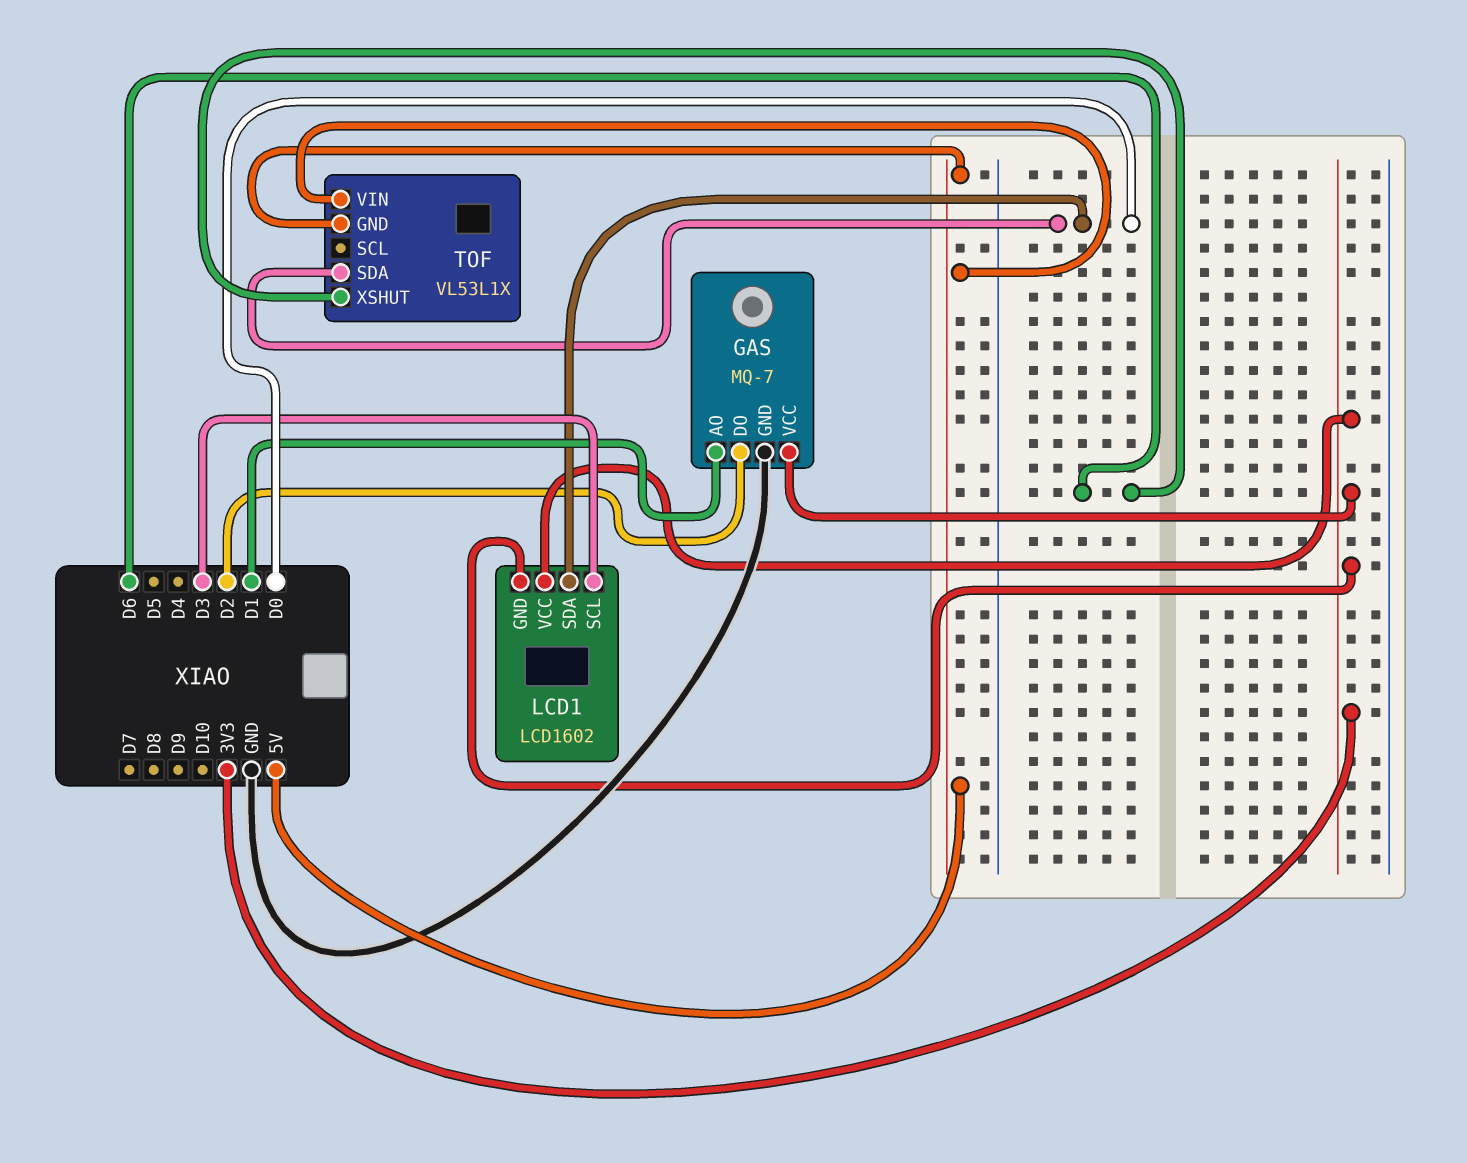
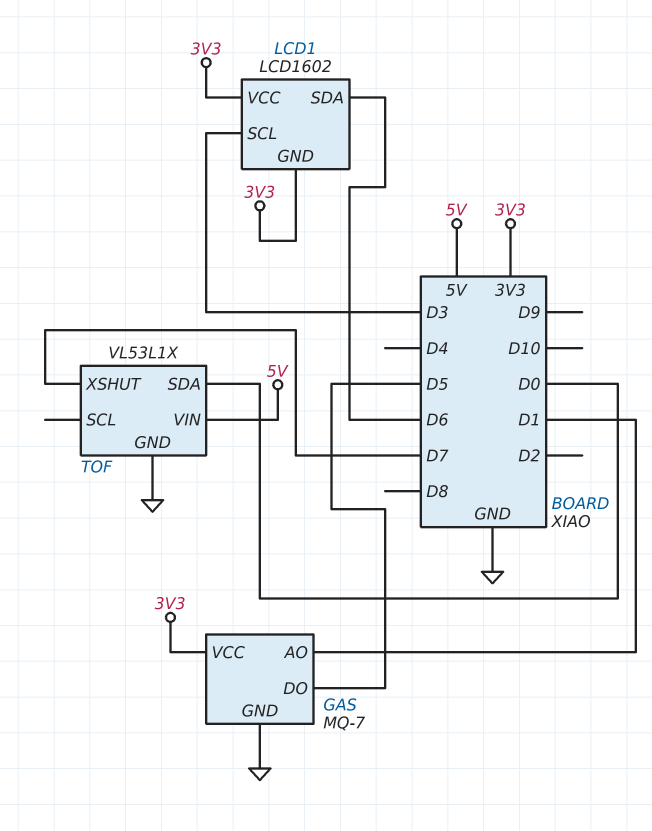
GAS pin DO: D2 -> D5
LCD1 pin SDA: D0 -> D6
TOF pin GND: 5V -> GND
TOF pin XSHUT: D6 -> D7

